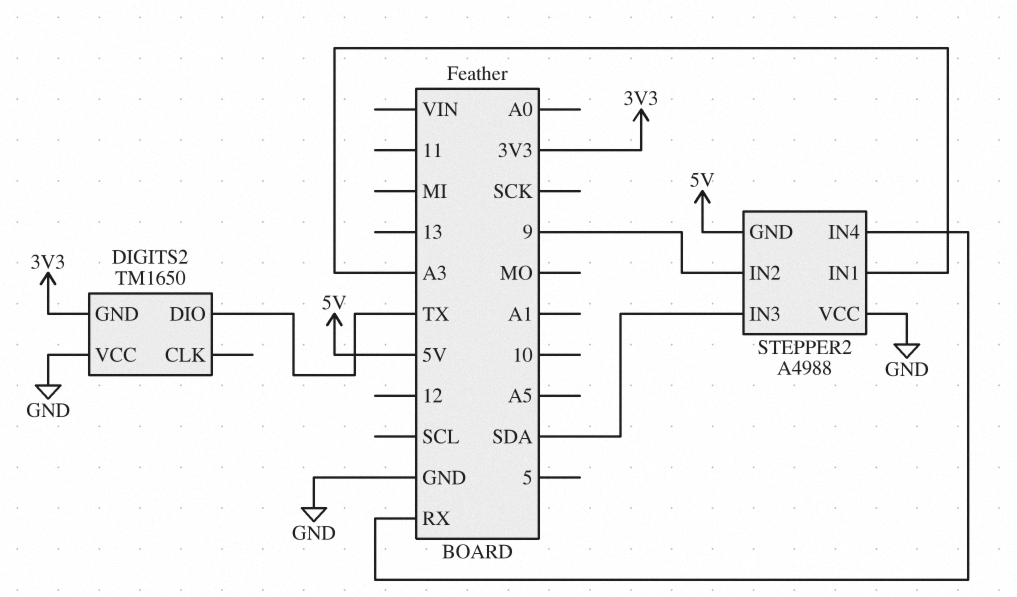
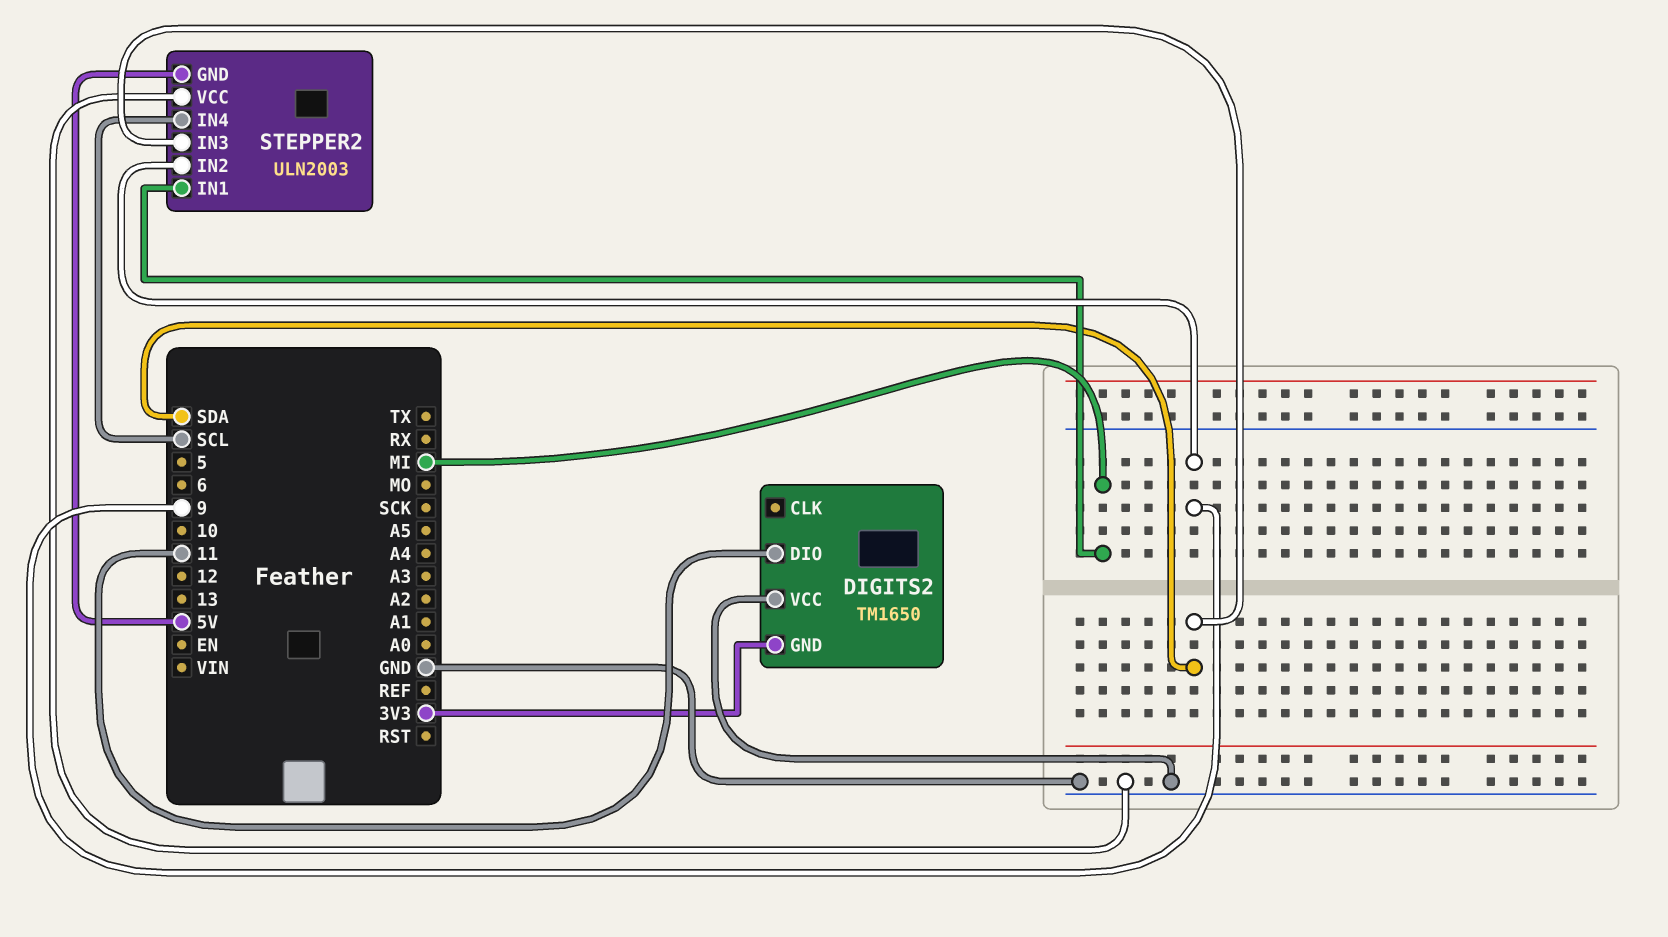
DIGITS2 pin DIO: TX -> 11
STEPPER2: A4988 -> ULN2003
STEPPER2 pin IN1: A3 -> MI
STEPPER2 pin IN4: RX -> SCL

